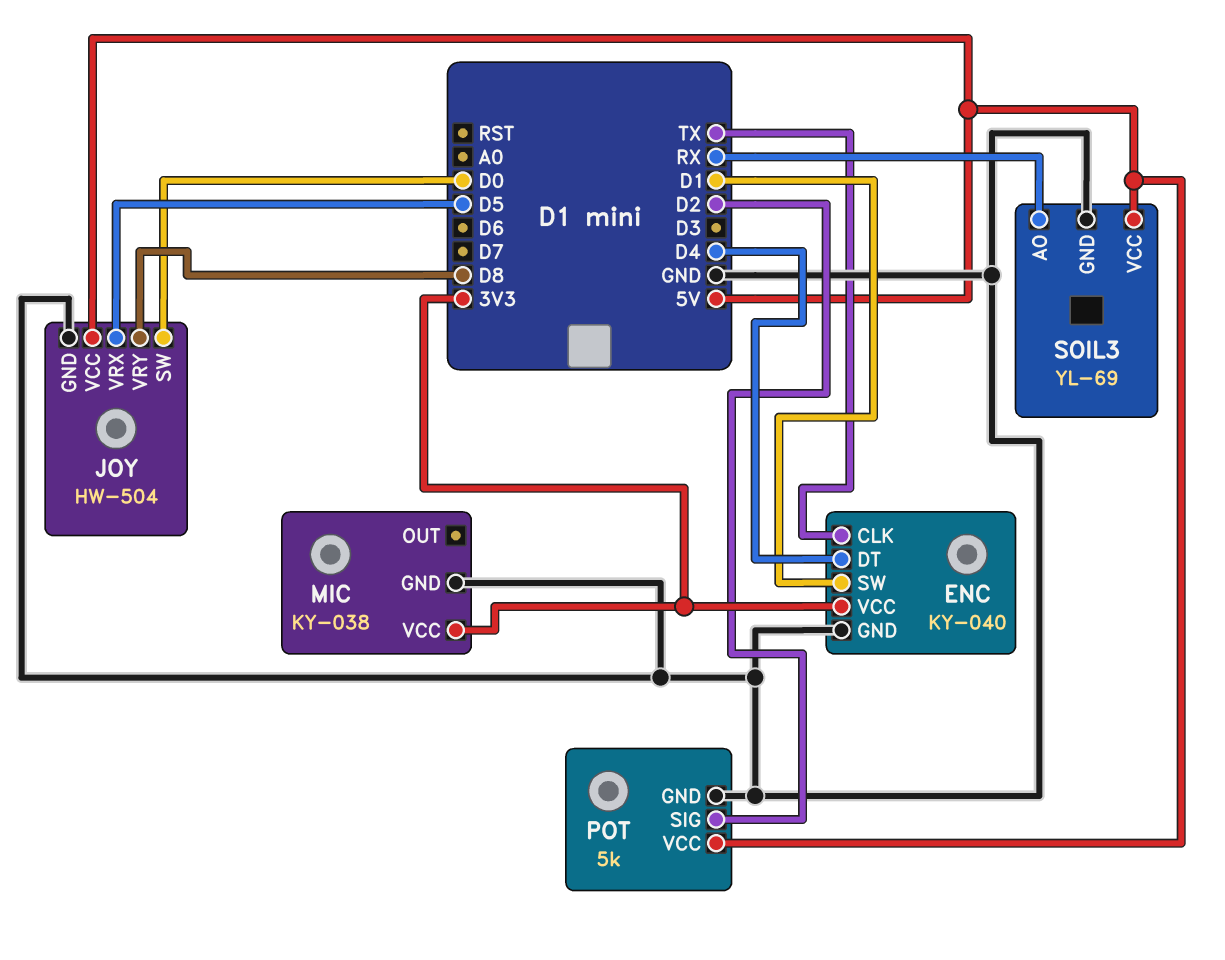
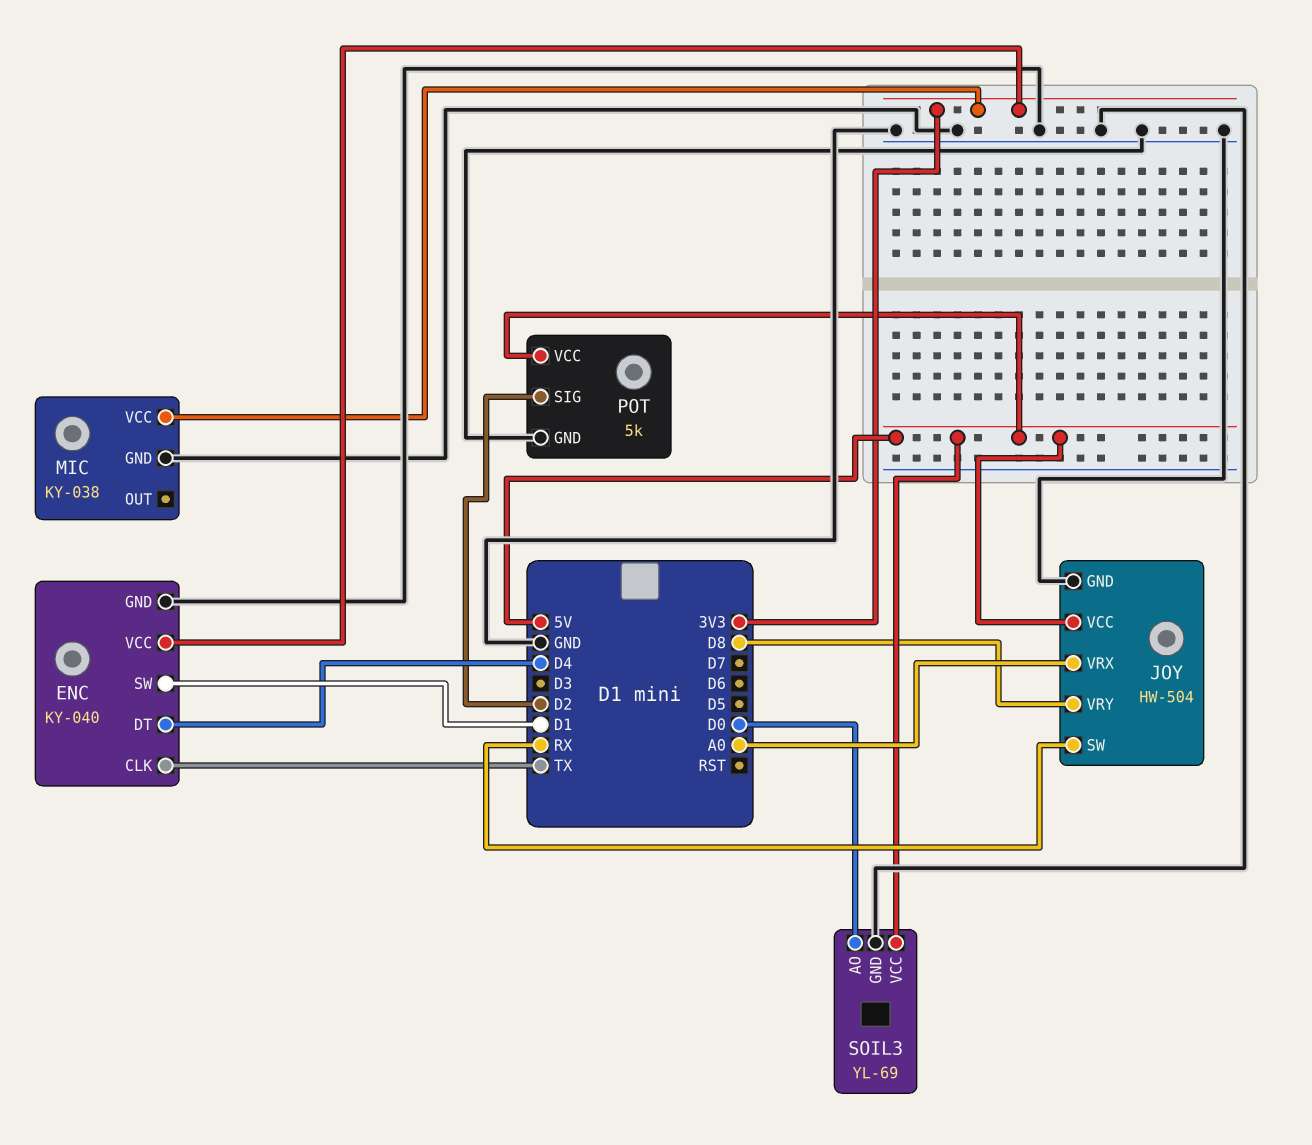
JOY pin SW: D0 -> RX
JOY pin VRX: D5 -> A0
SOIL3 pin AO: RX -> D0

